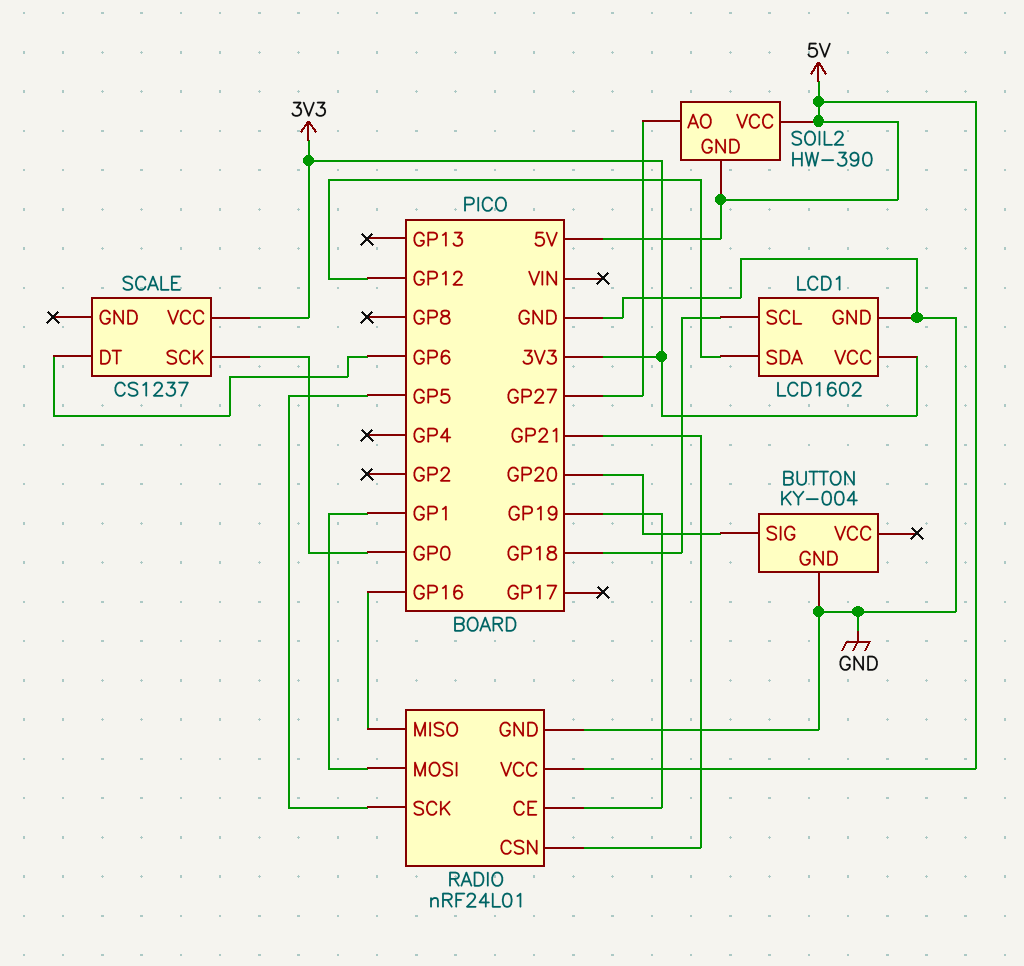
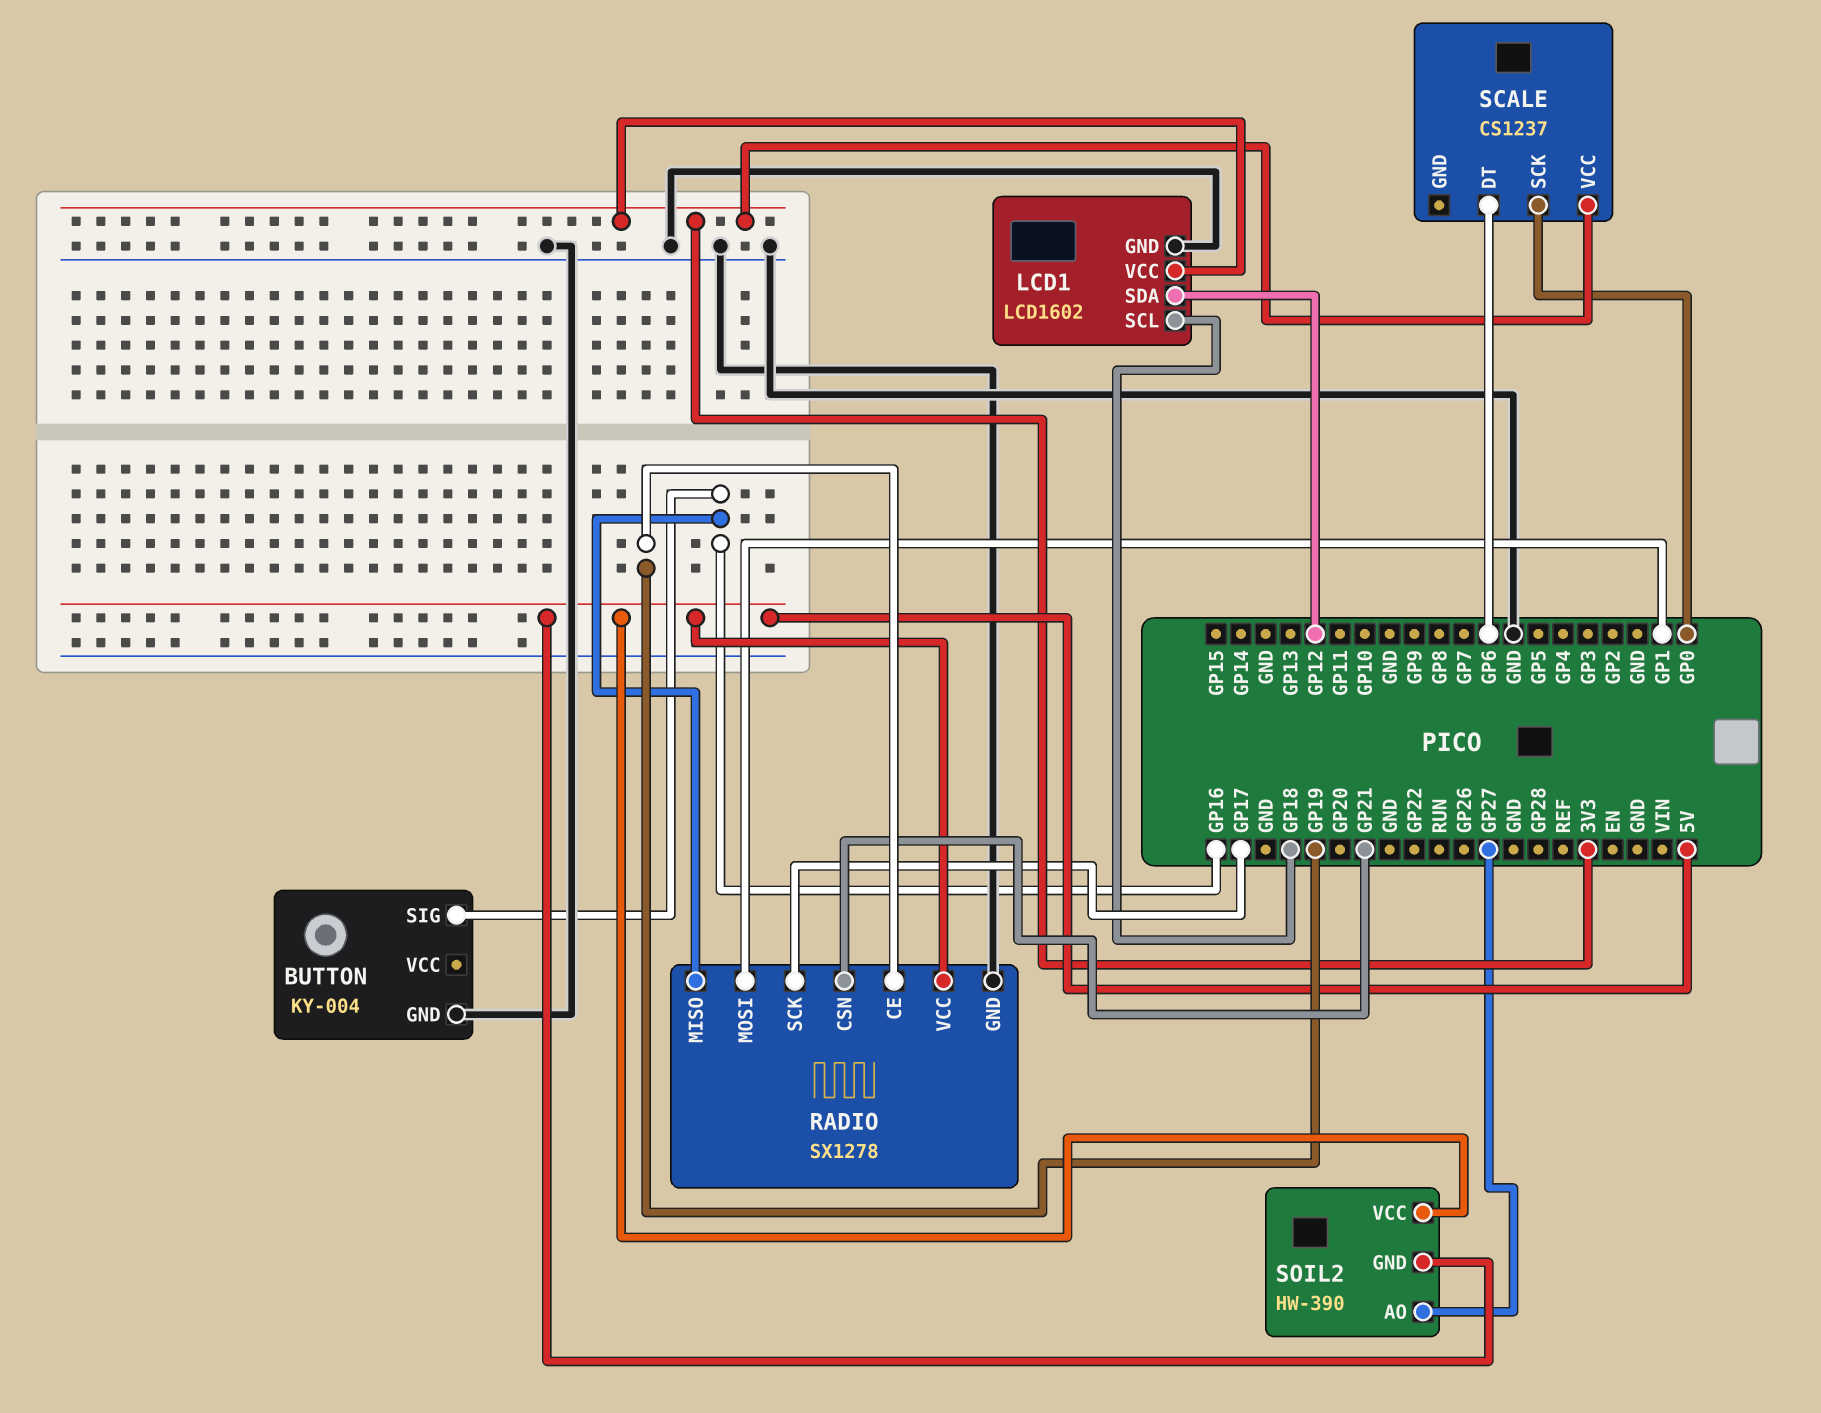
BUTTON pin SIG: GP20 -> GP16
RADIO: nRF24L01 -> SX1278
RADIO pin SCK: GP5 -> GP17

